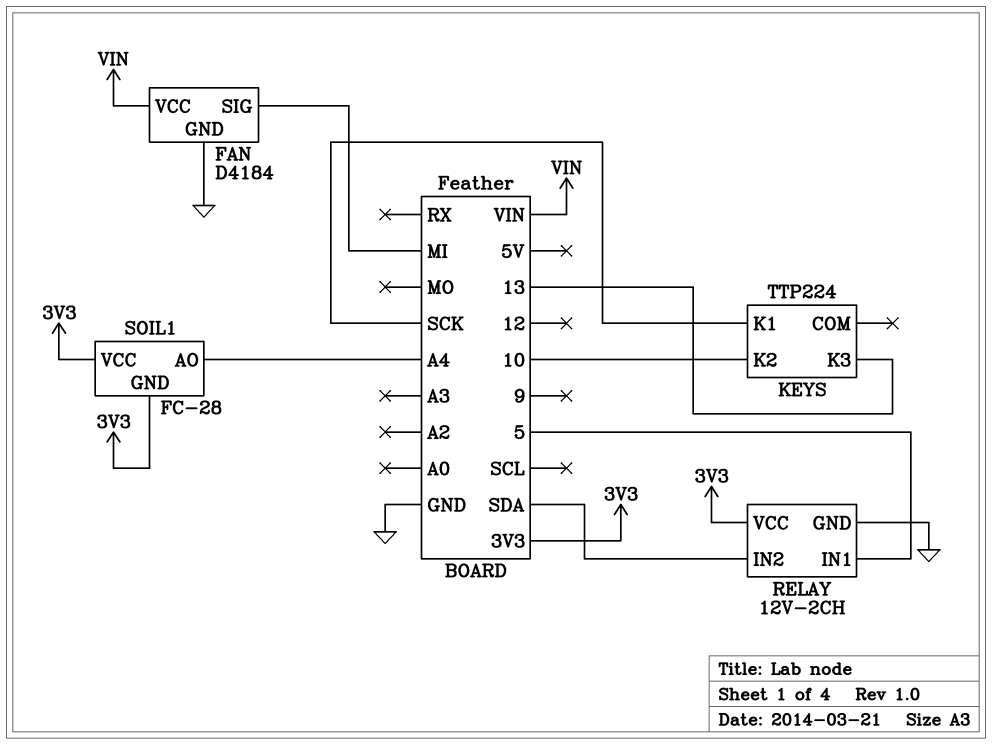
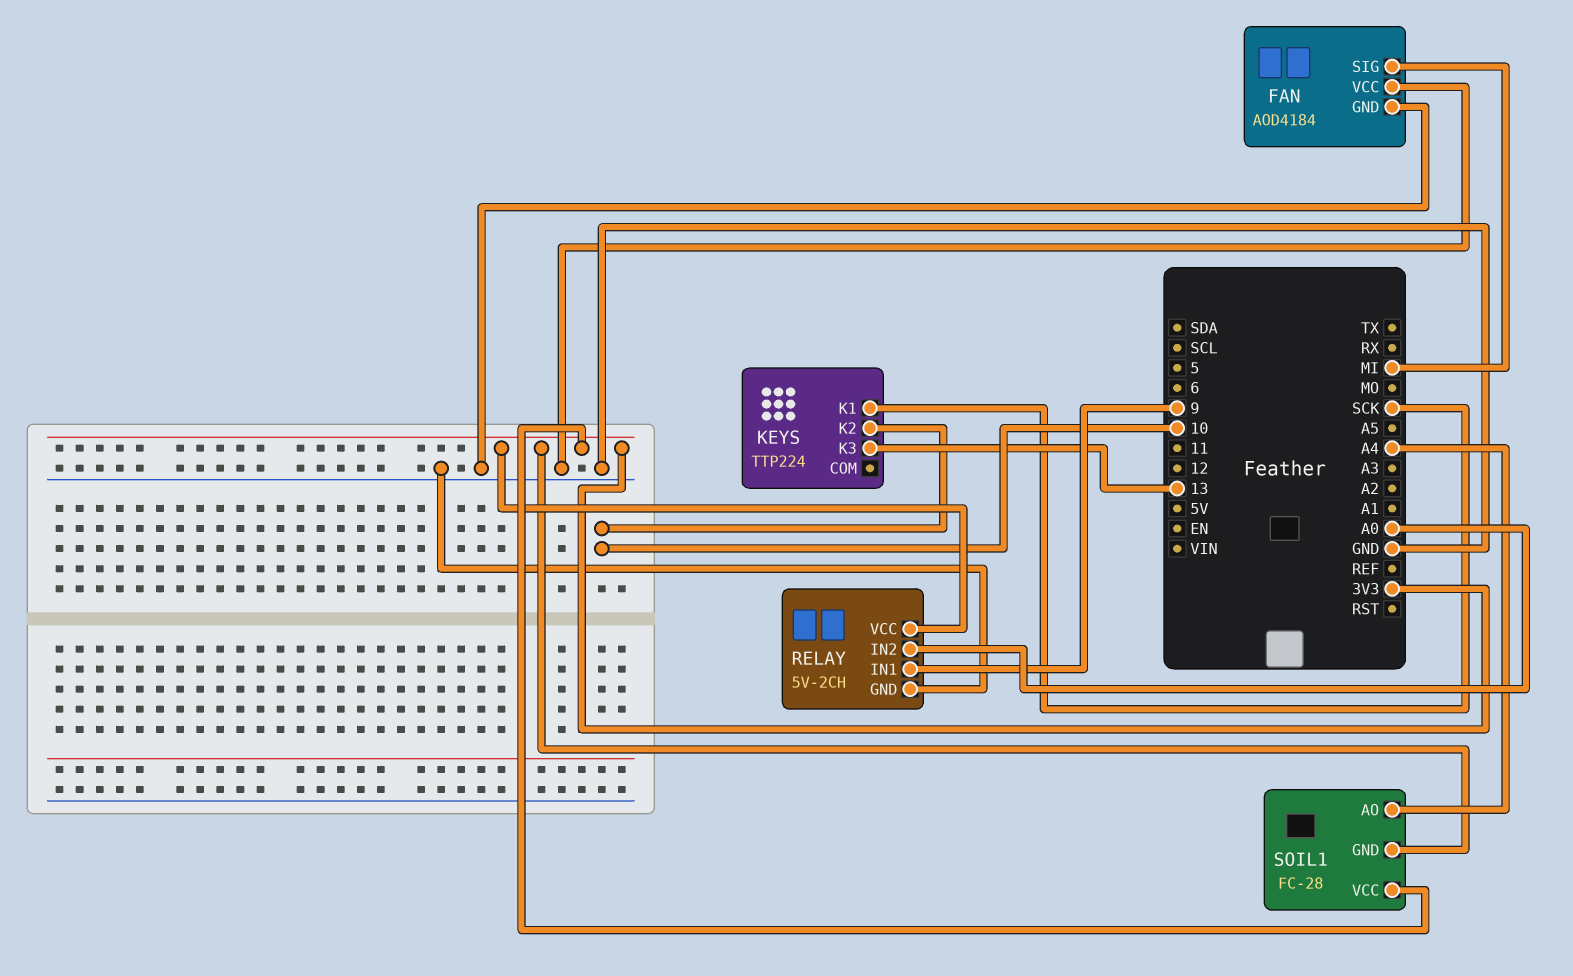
FAN: D4184 -> AOD4184
FAN pin VCC: VIN -> GND
RELAY: 12V-2CH -> 5V-2CH
RELAY pin IN1: 5 -> 9
RELAY pin IN2: SDA -> A0

